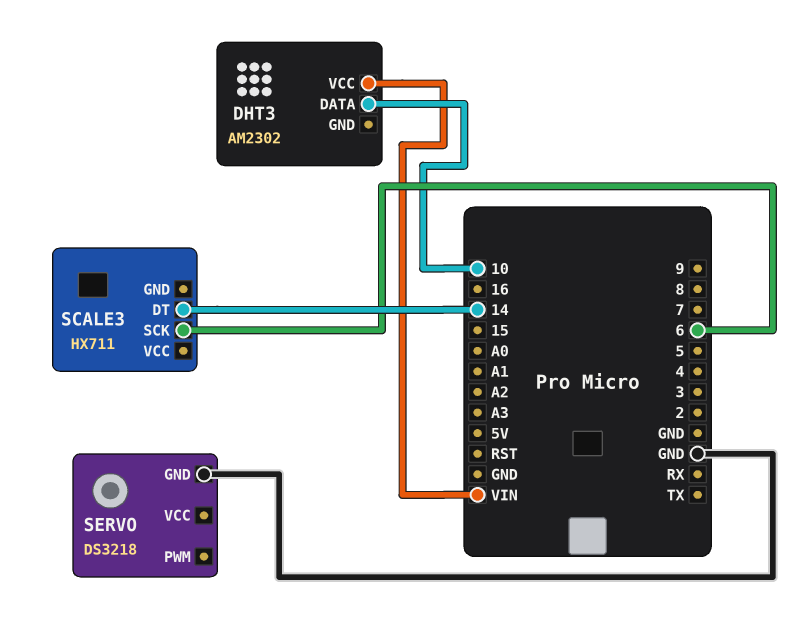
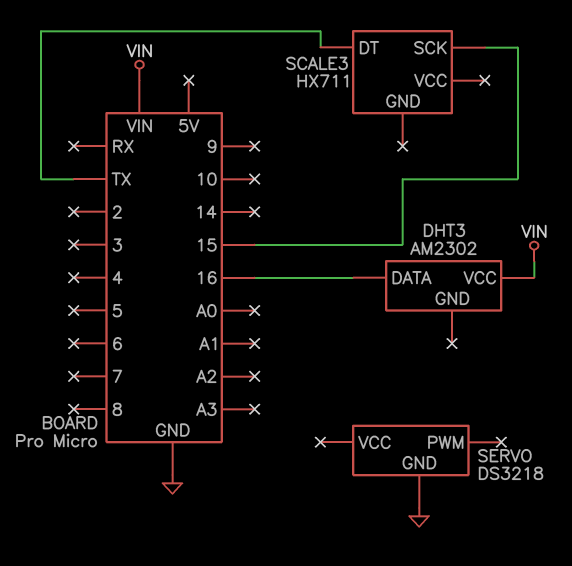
DHT3 pin DATA: 10 -> 16
SCALE3 pin DT: 14 -> TX
SCALE3 pin SCK: 6 -> 15

